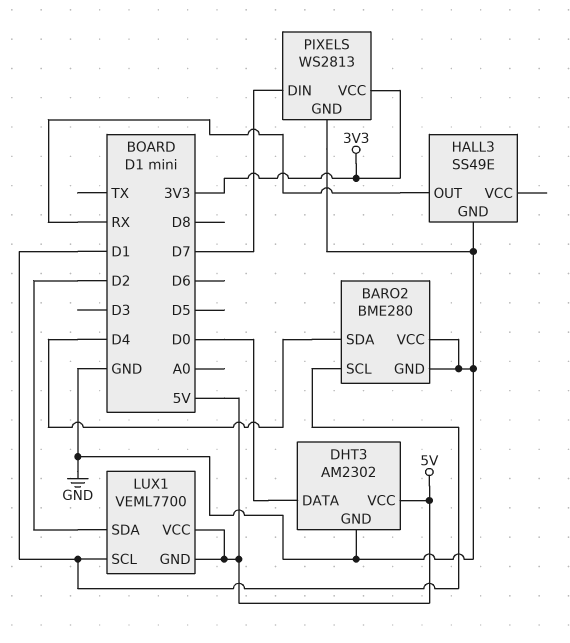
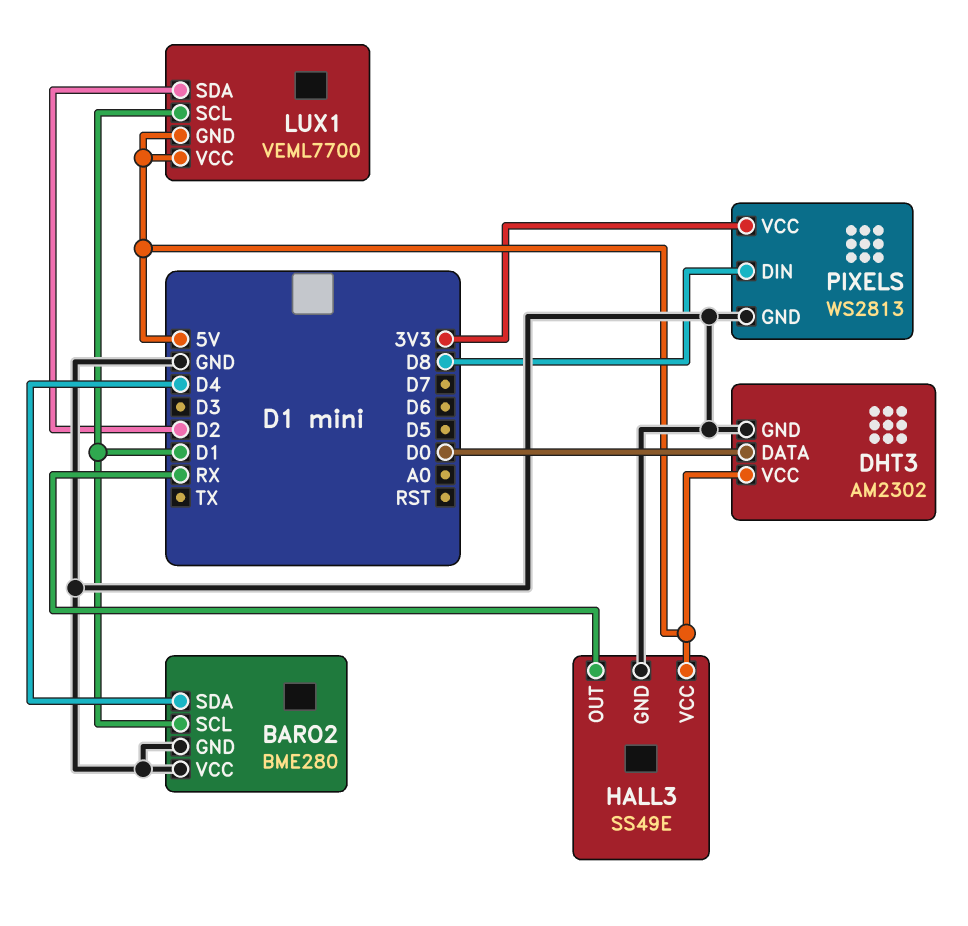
HALL3 pin VCC: none -> 5V
PIXELS pin DIN: D7 -> D8

